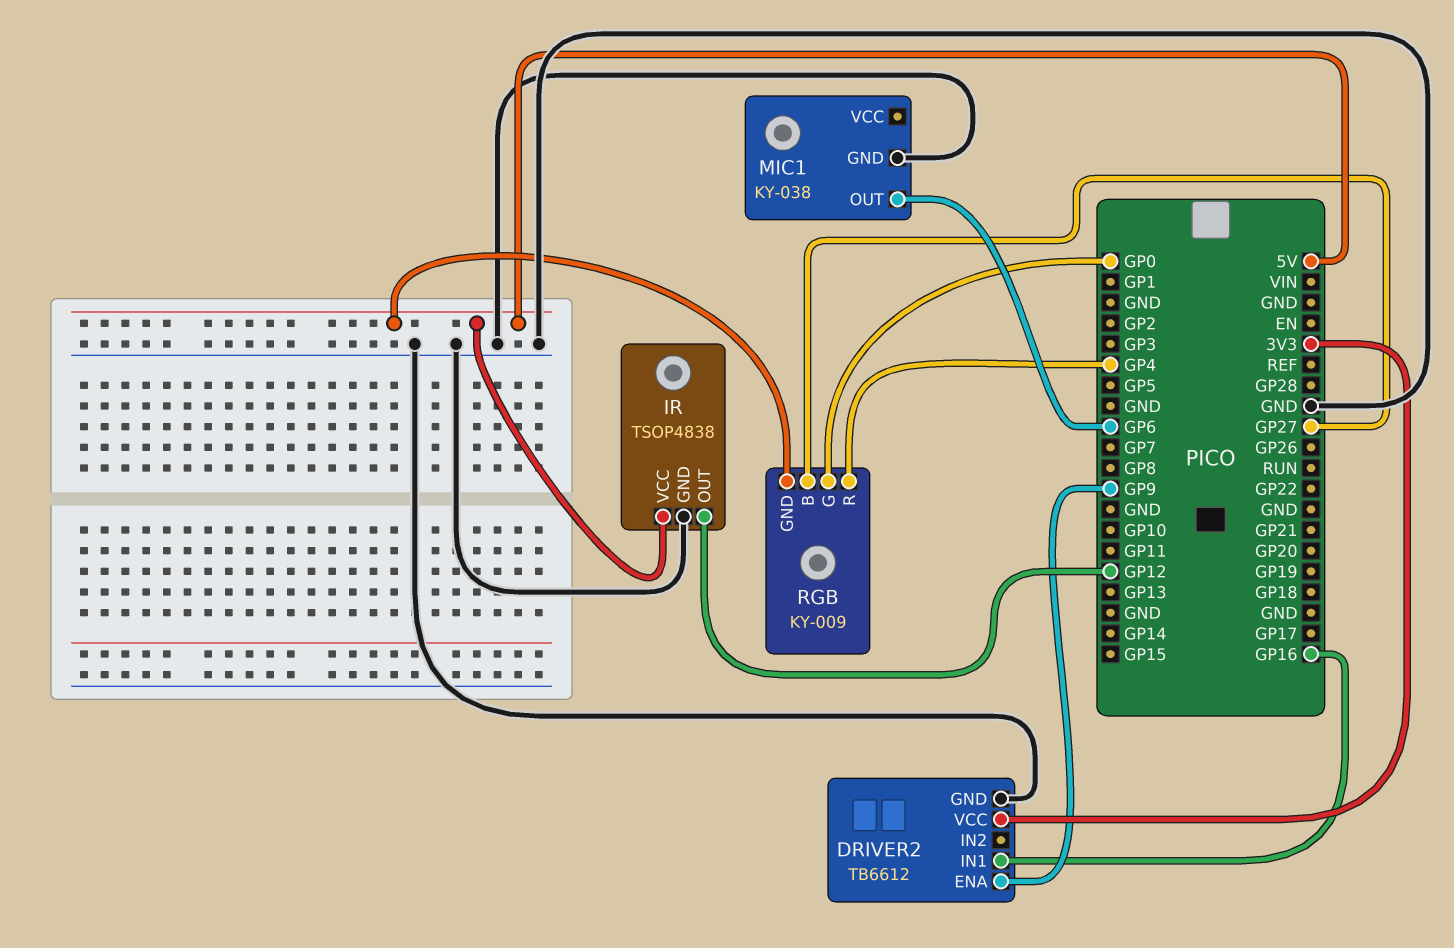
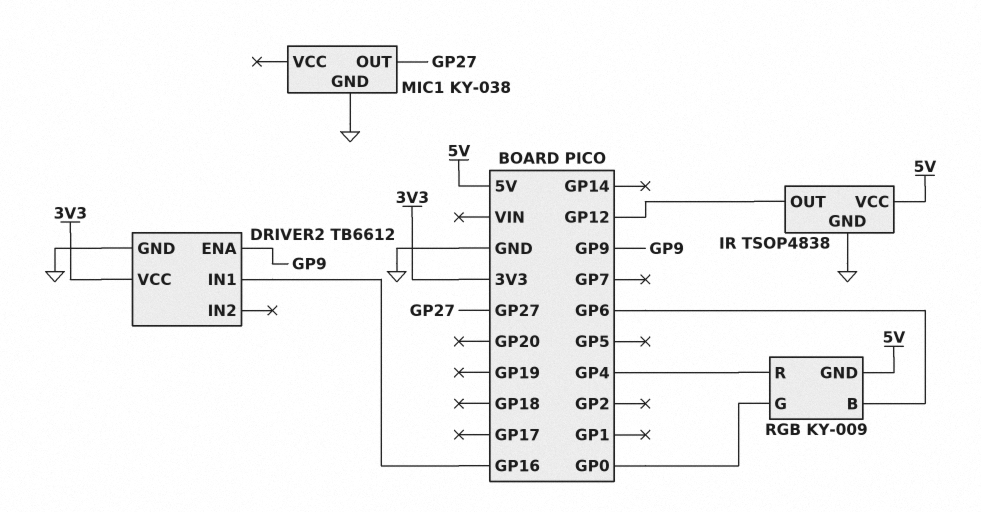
MIC1 pin OUT: GP6 -> GP27
RGB pin B: GP27 -> GP6

